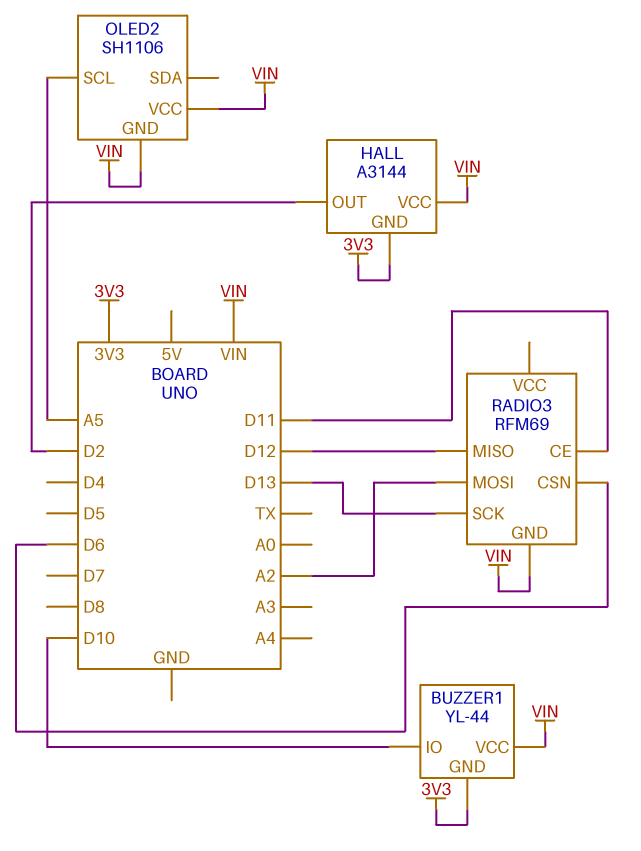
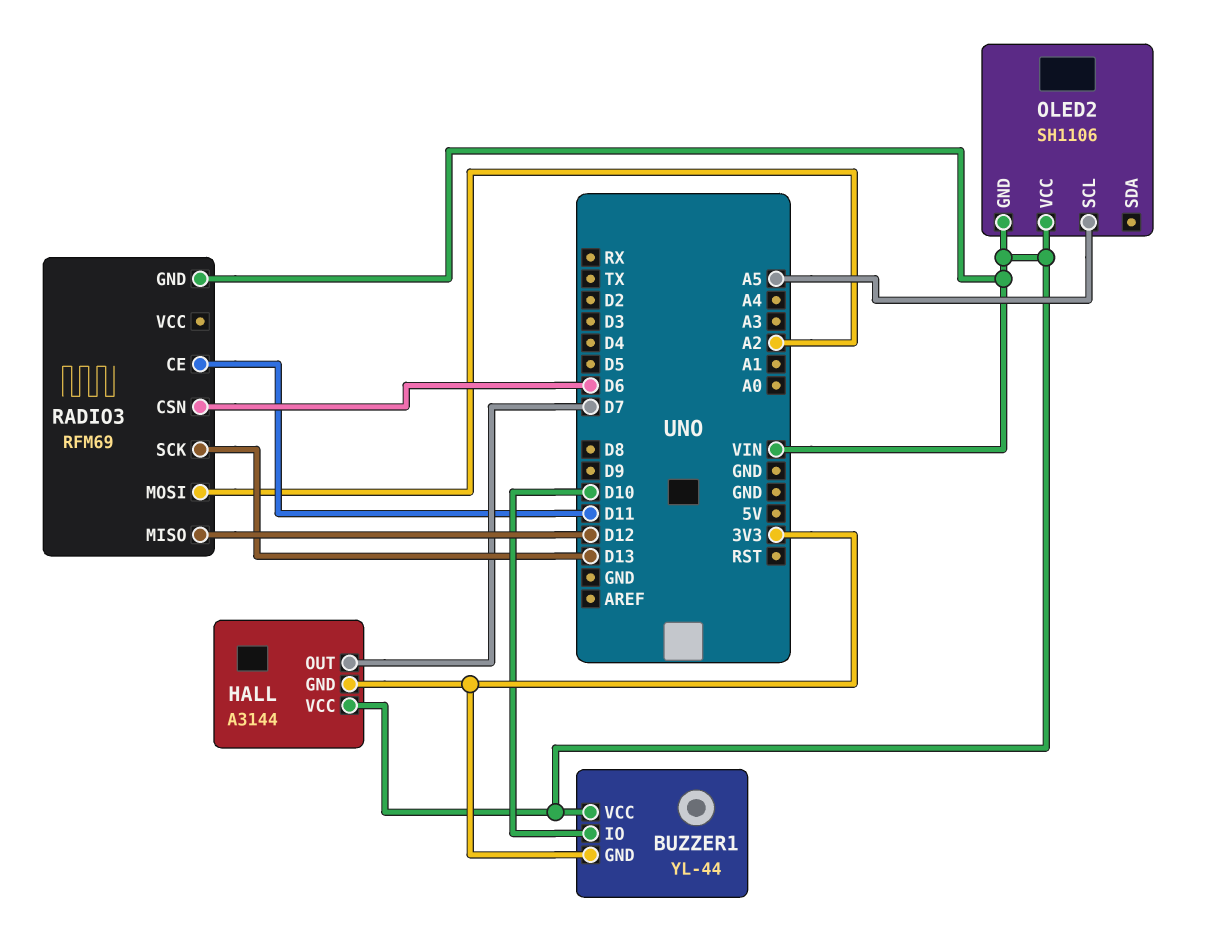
HALL pin OUT: D2 -> D7

